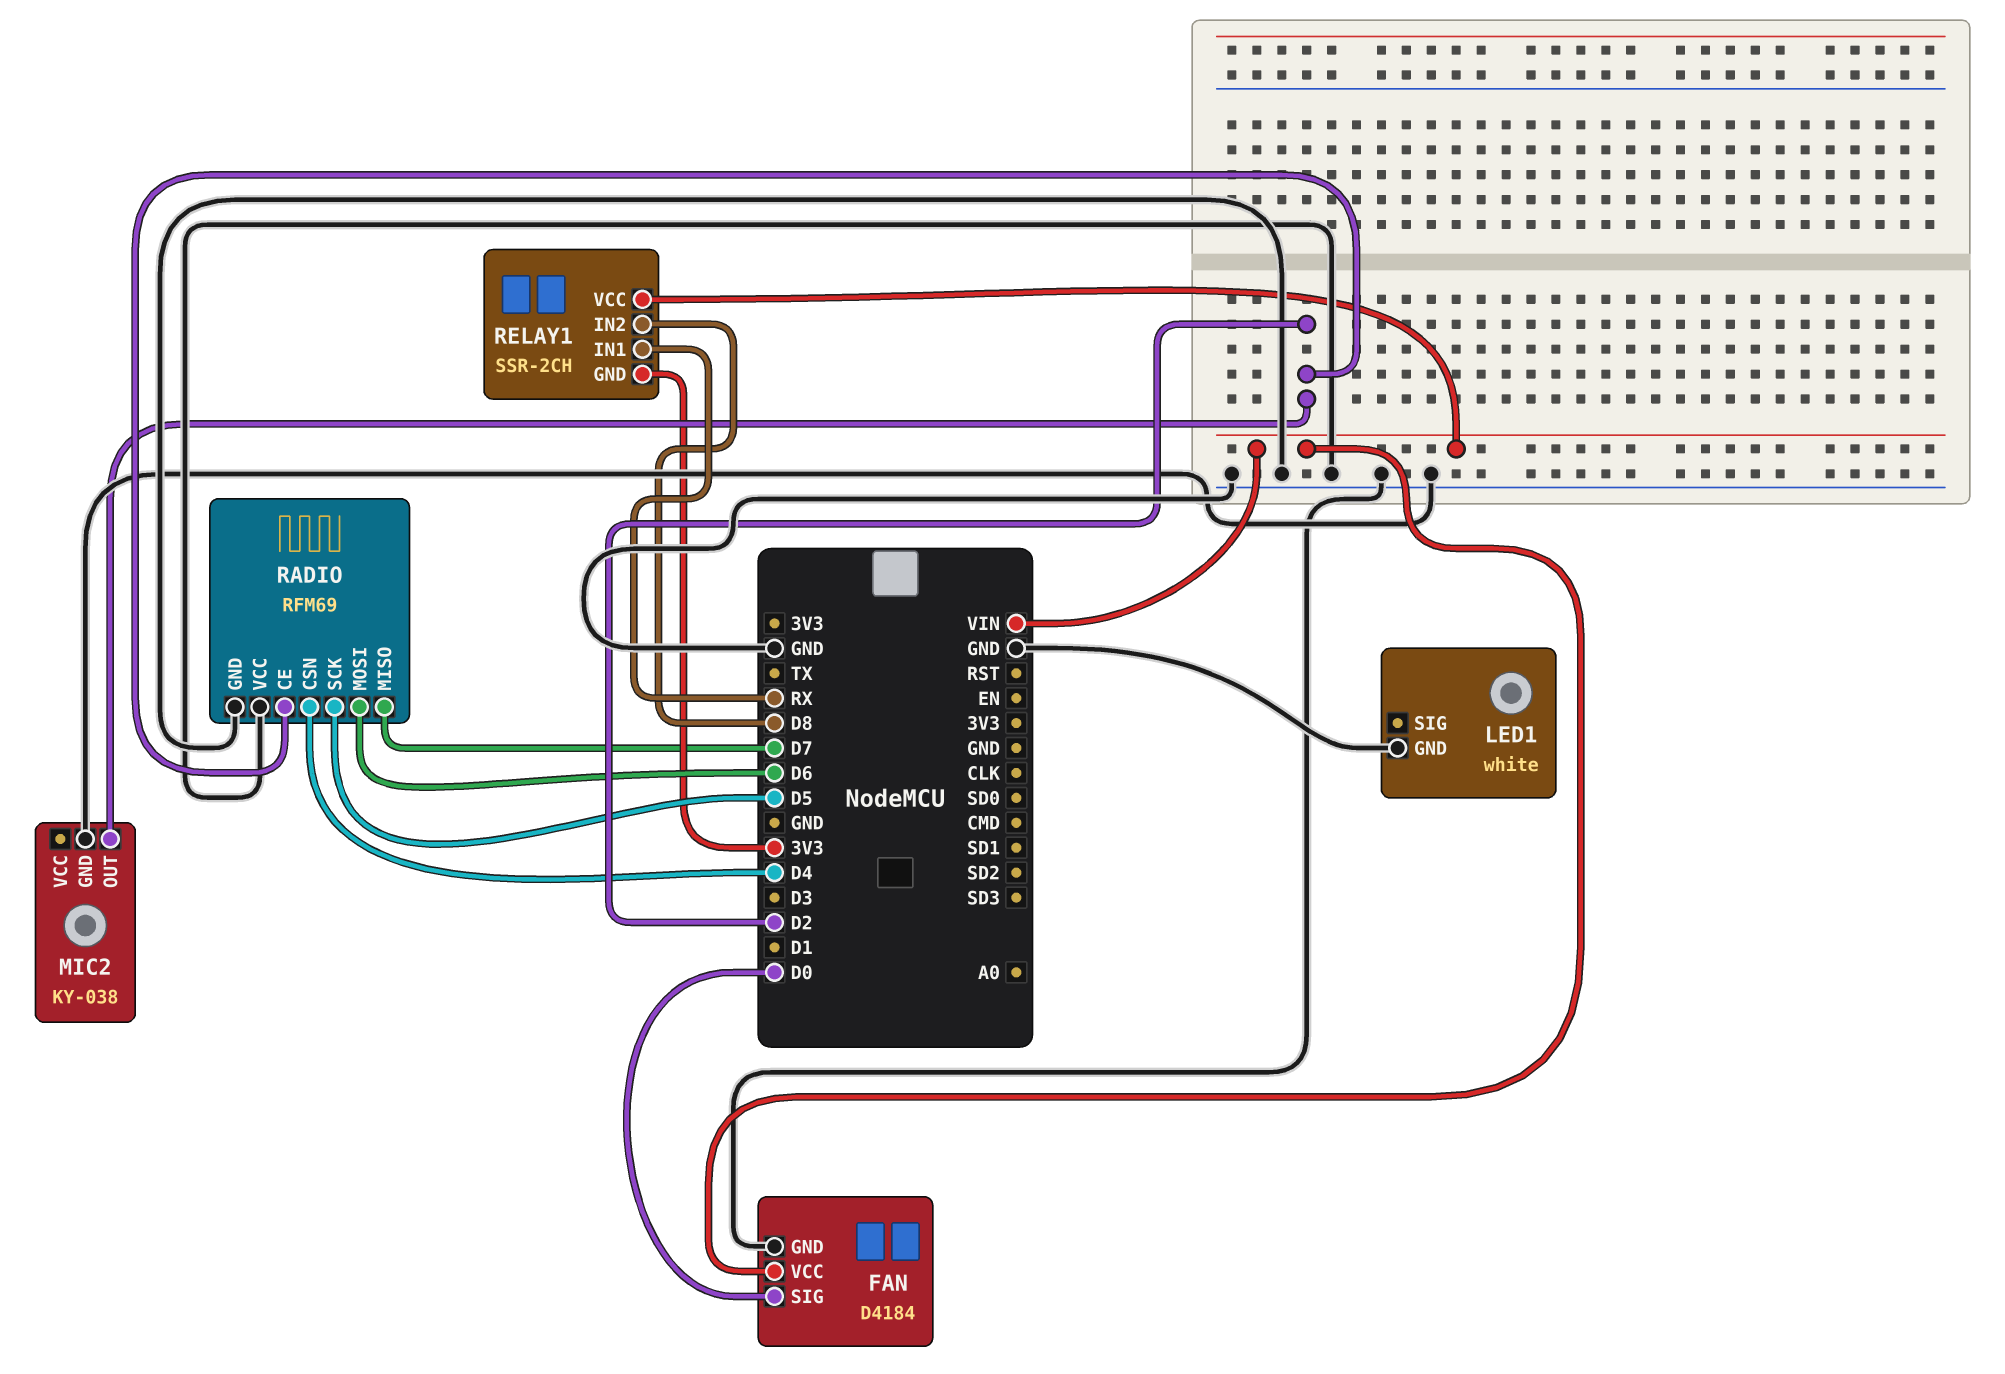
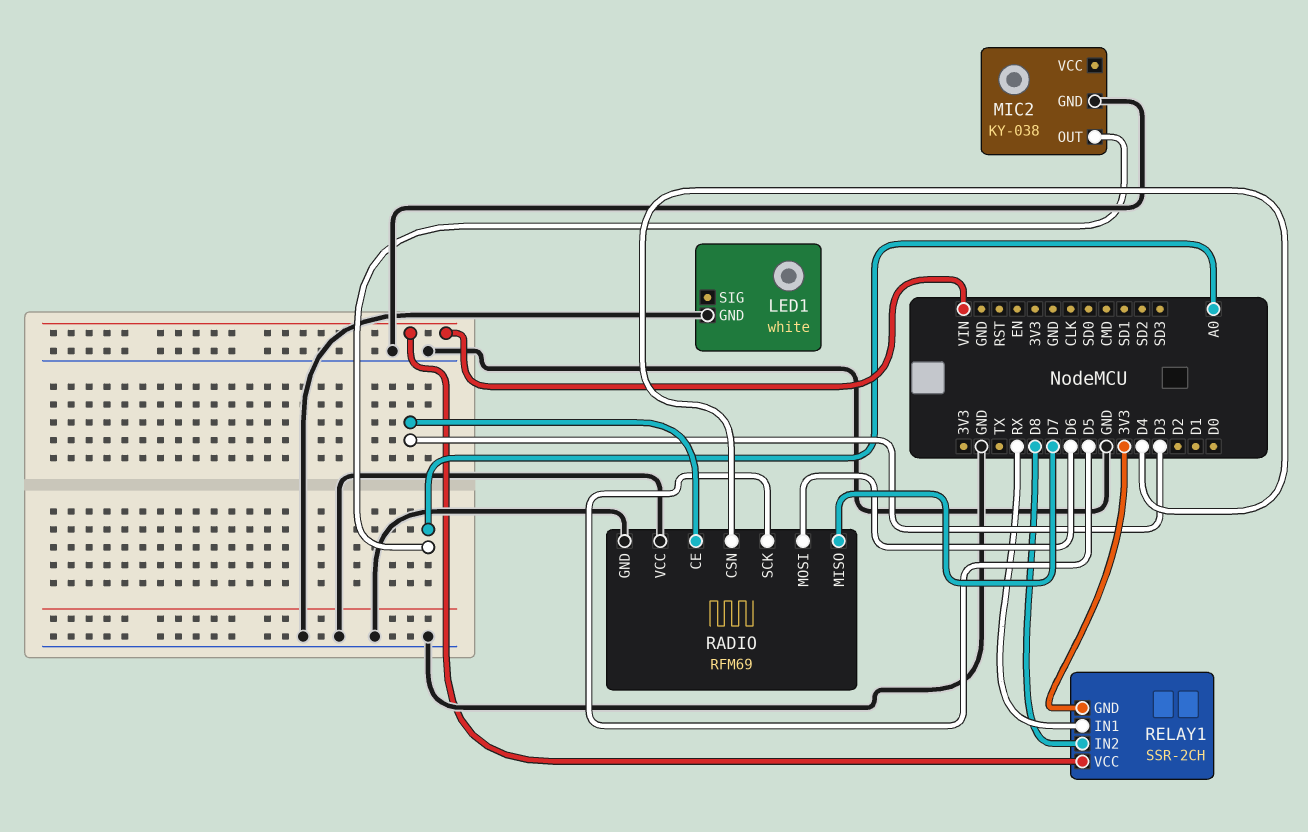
FAN: D4184 -> none
FAN pin GND: GND -> none
FAN pin SIG: D0 -> none
FAN pin VCC: VIN -> none
MIC2 pin OUT: D2 -> A0
RADIO pin CE: D2 -> D3

